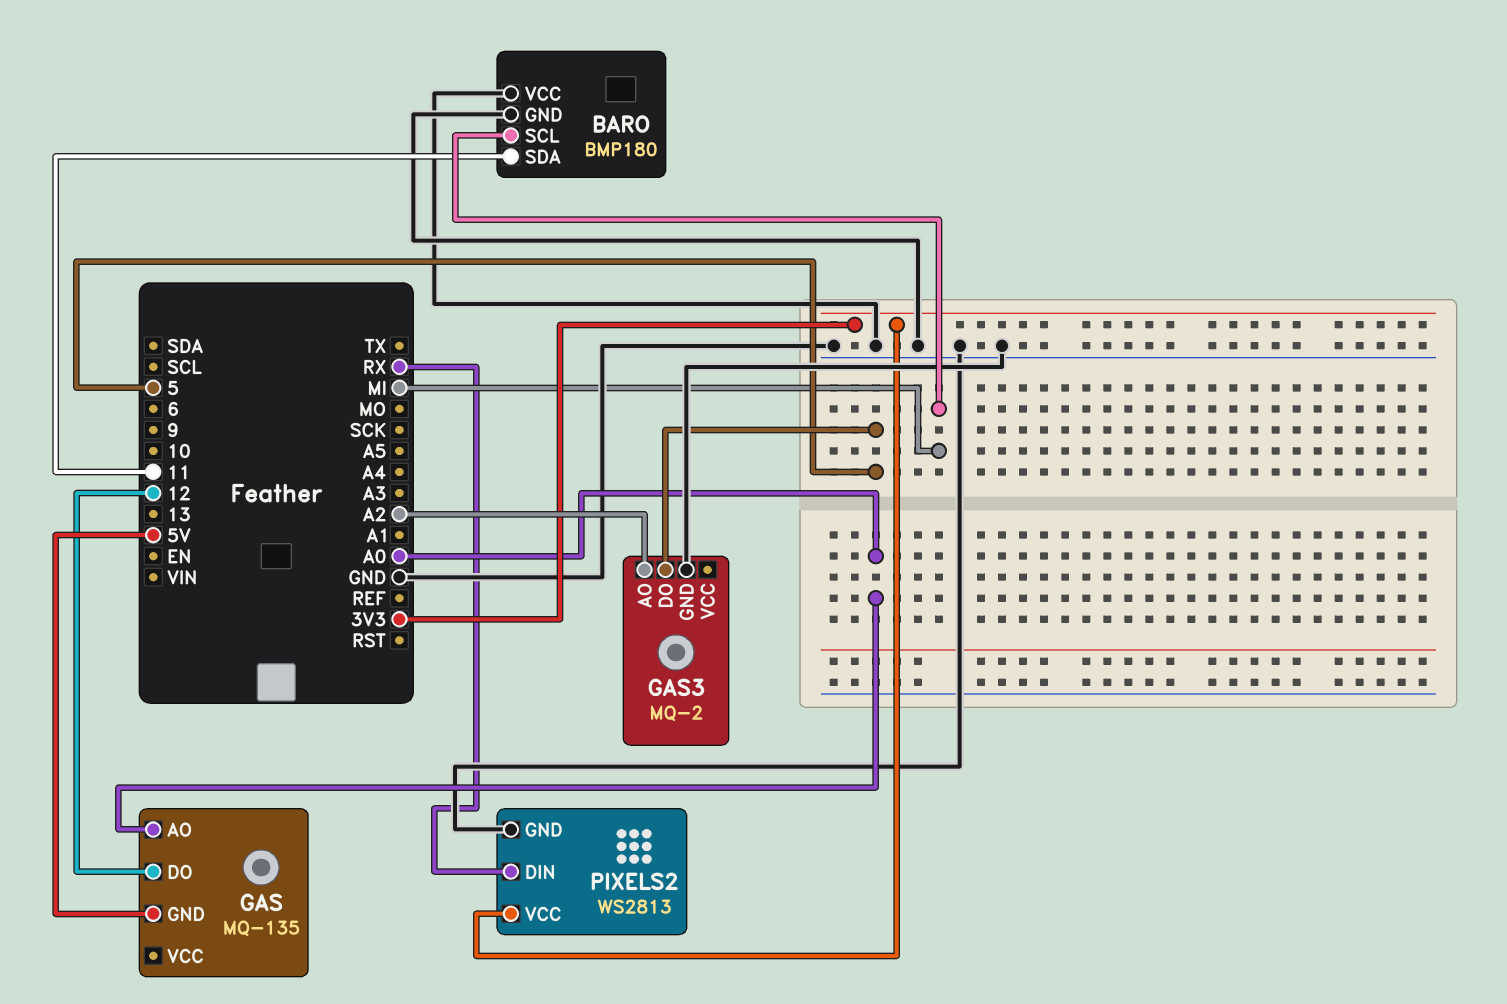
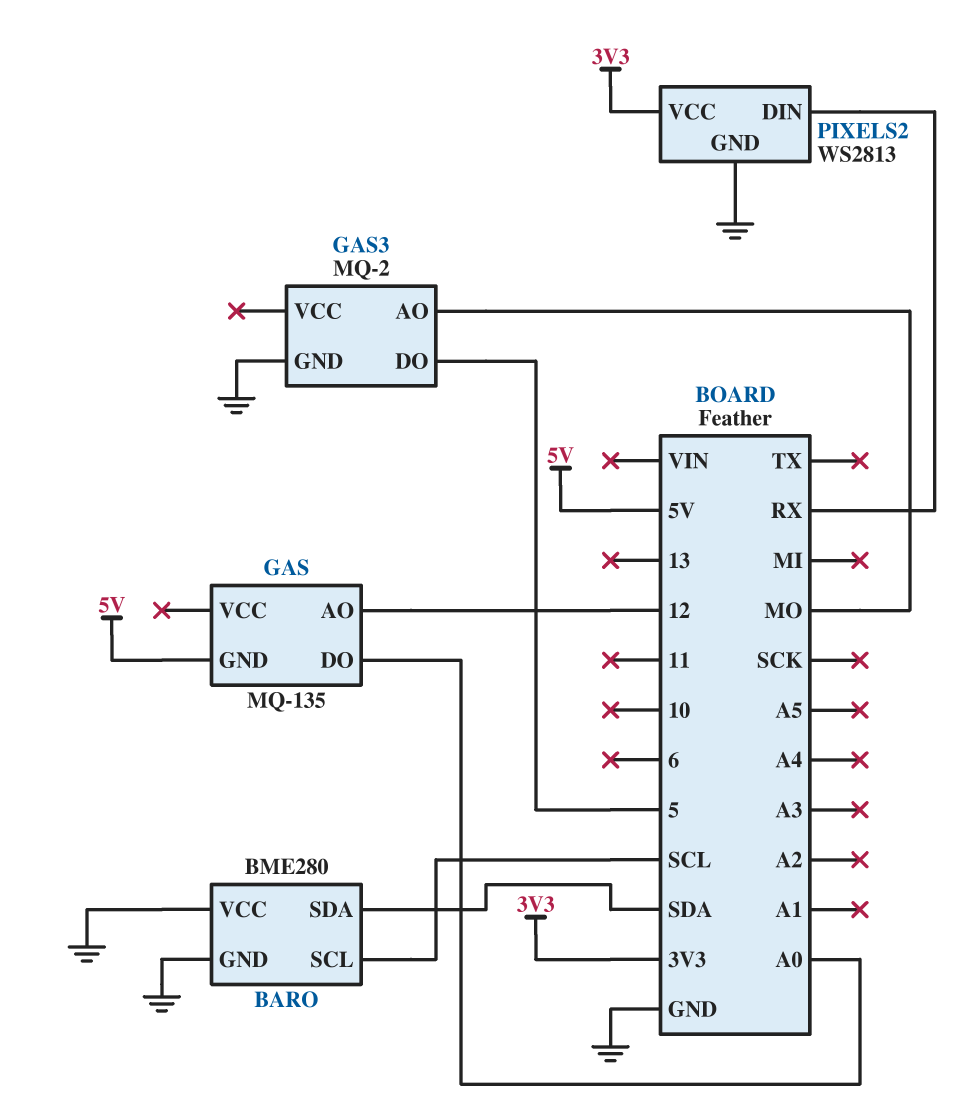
BARO: BMP180 -> BME280
BARO pin SCL: MI -> SCL
BARO pin SDA: 11 -> SDA
GAS pin AO: A0 -> 12
GAS pin DO: 12 -> A0
GAS3 pin AO: A2 -> MO

